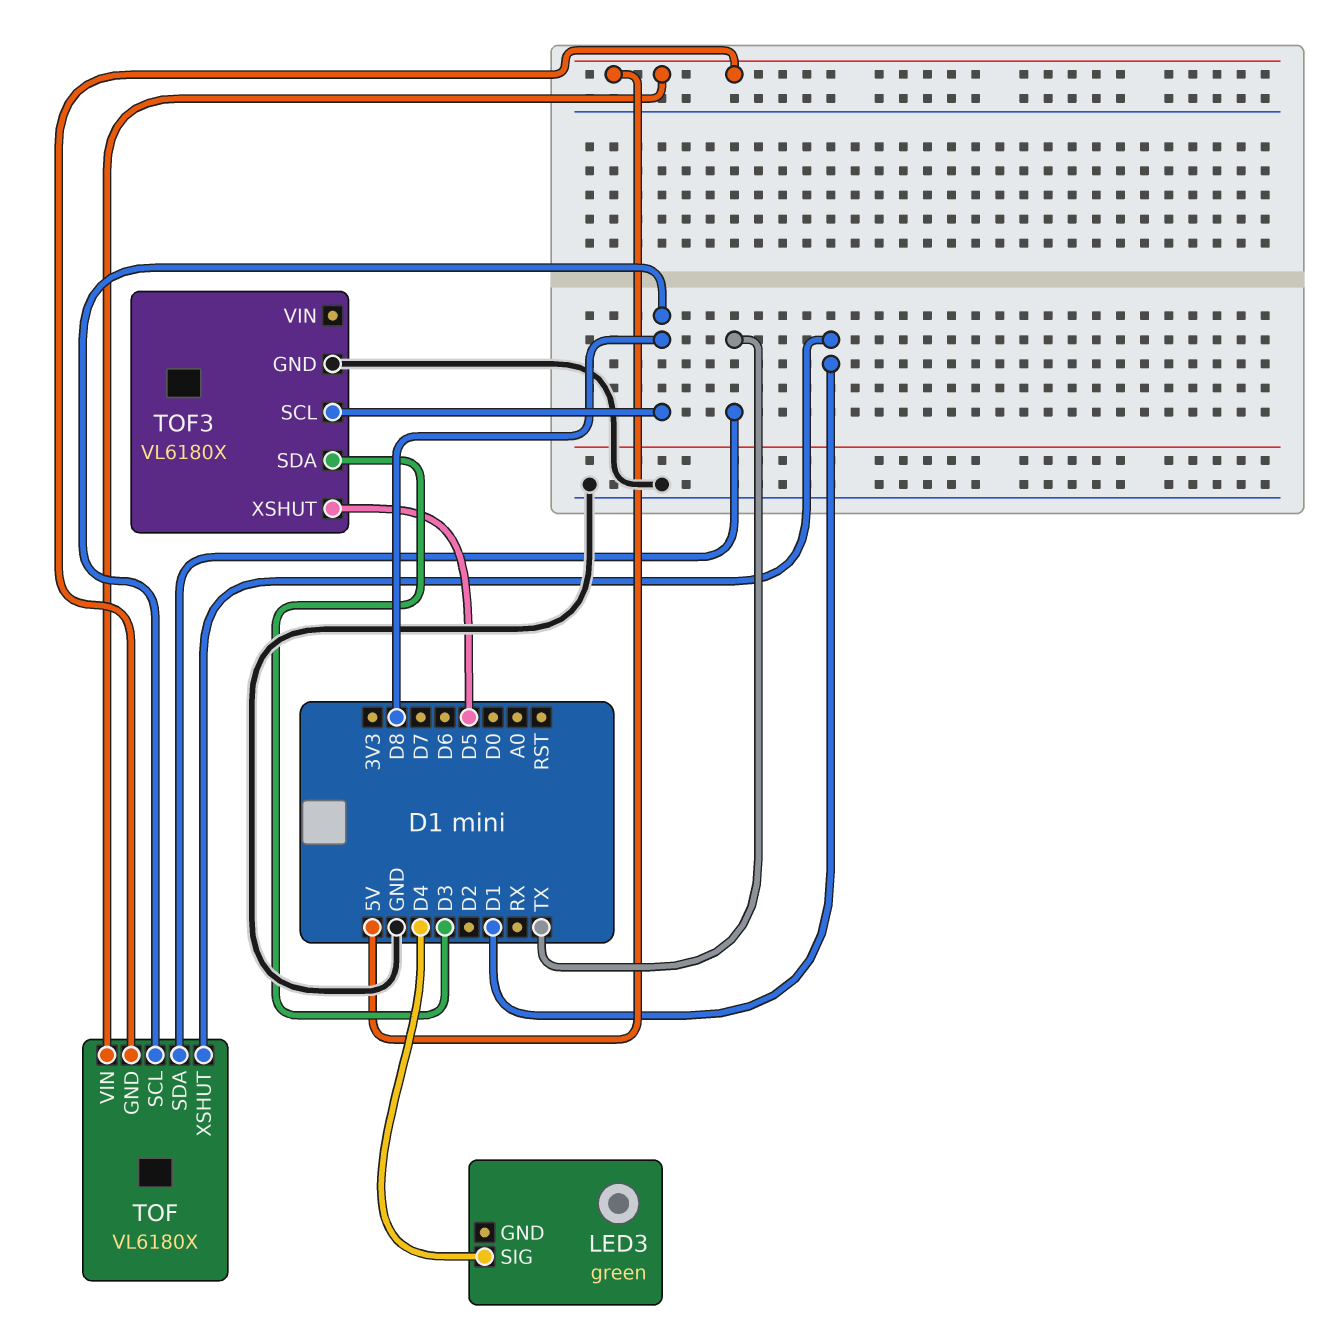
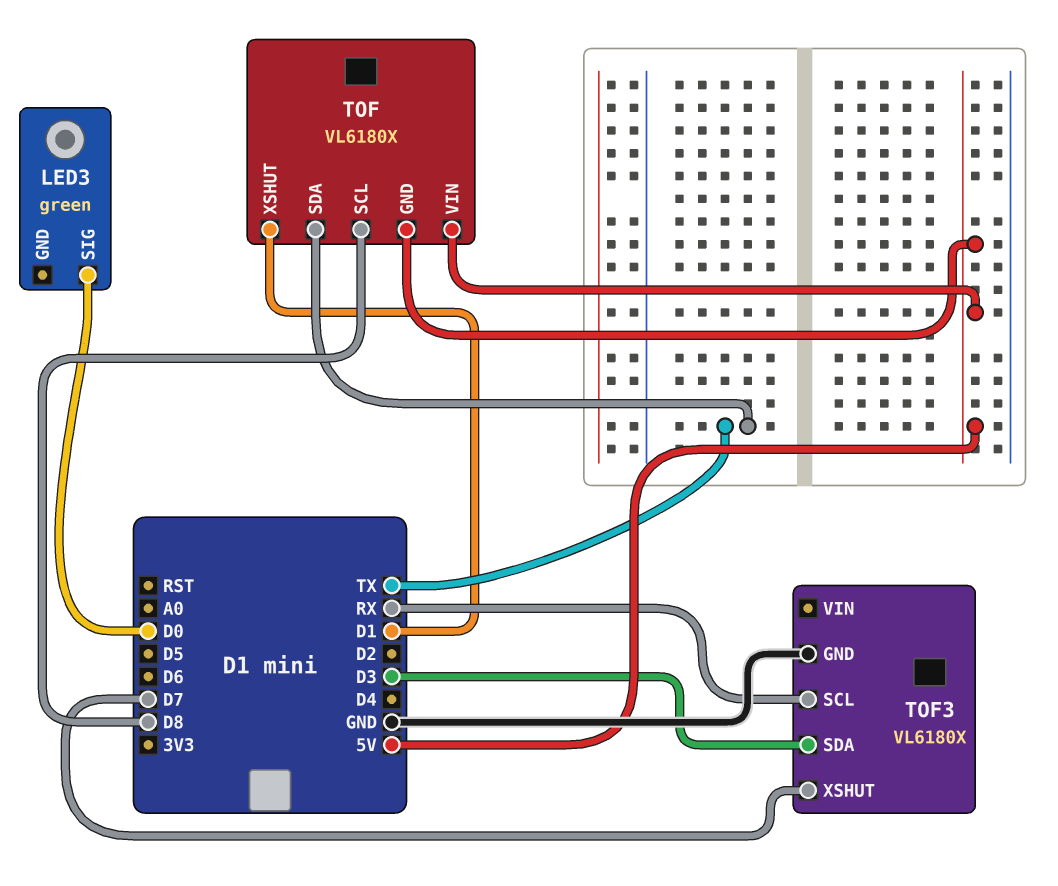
LED3 pin SIG: D4 -> D0
TOF3 pin SCL: D8 -> RX
TOF3 pin XSHUT: D5 -> D7

